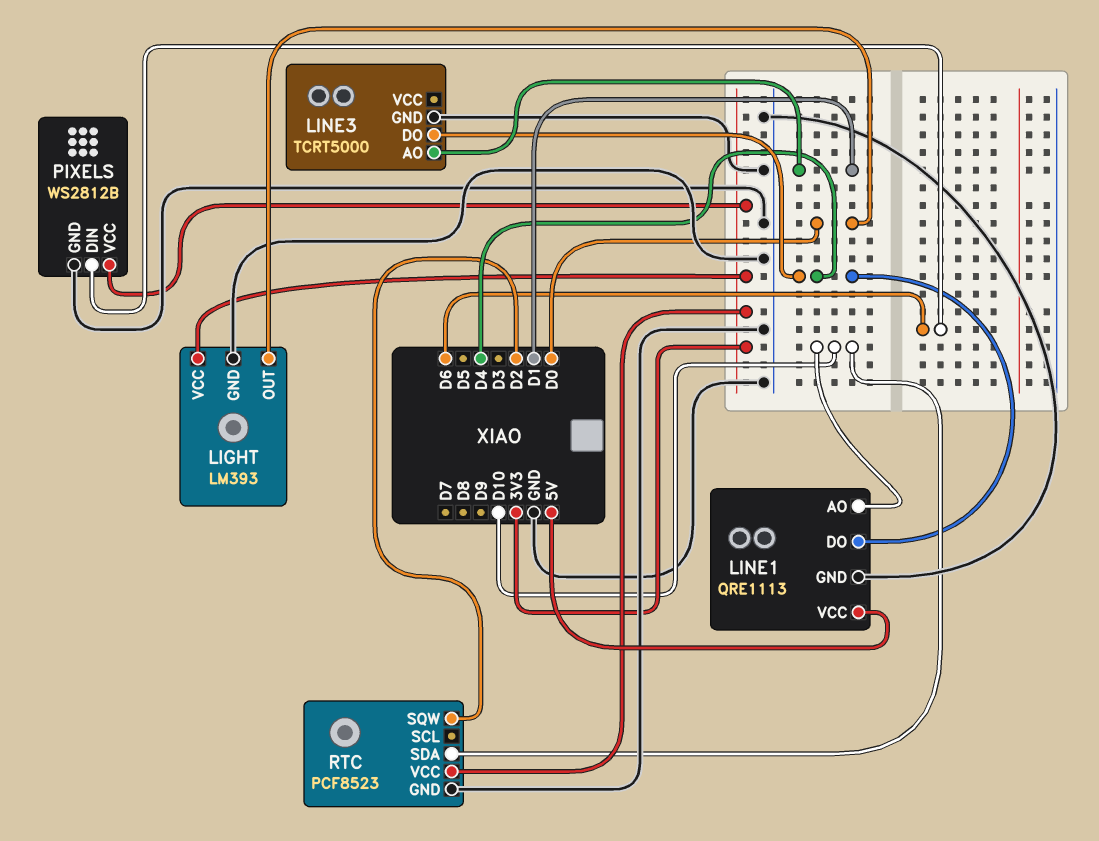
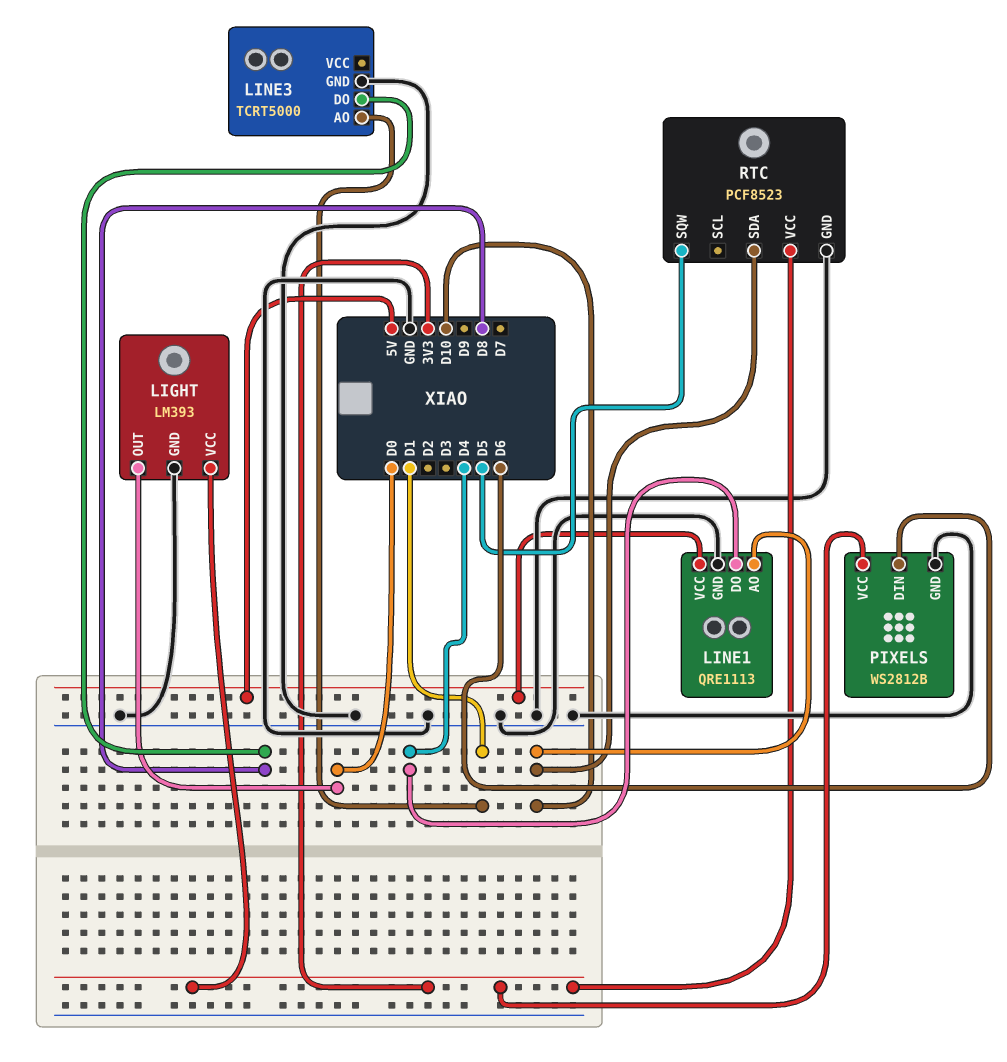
LINE3 pin DO: D4 -> D8
RTC pin SQW: D2 -> D5

